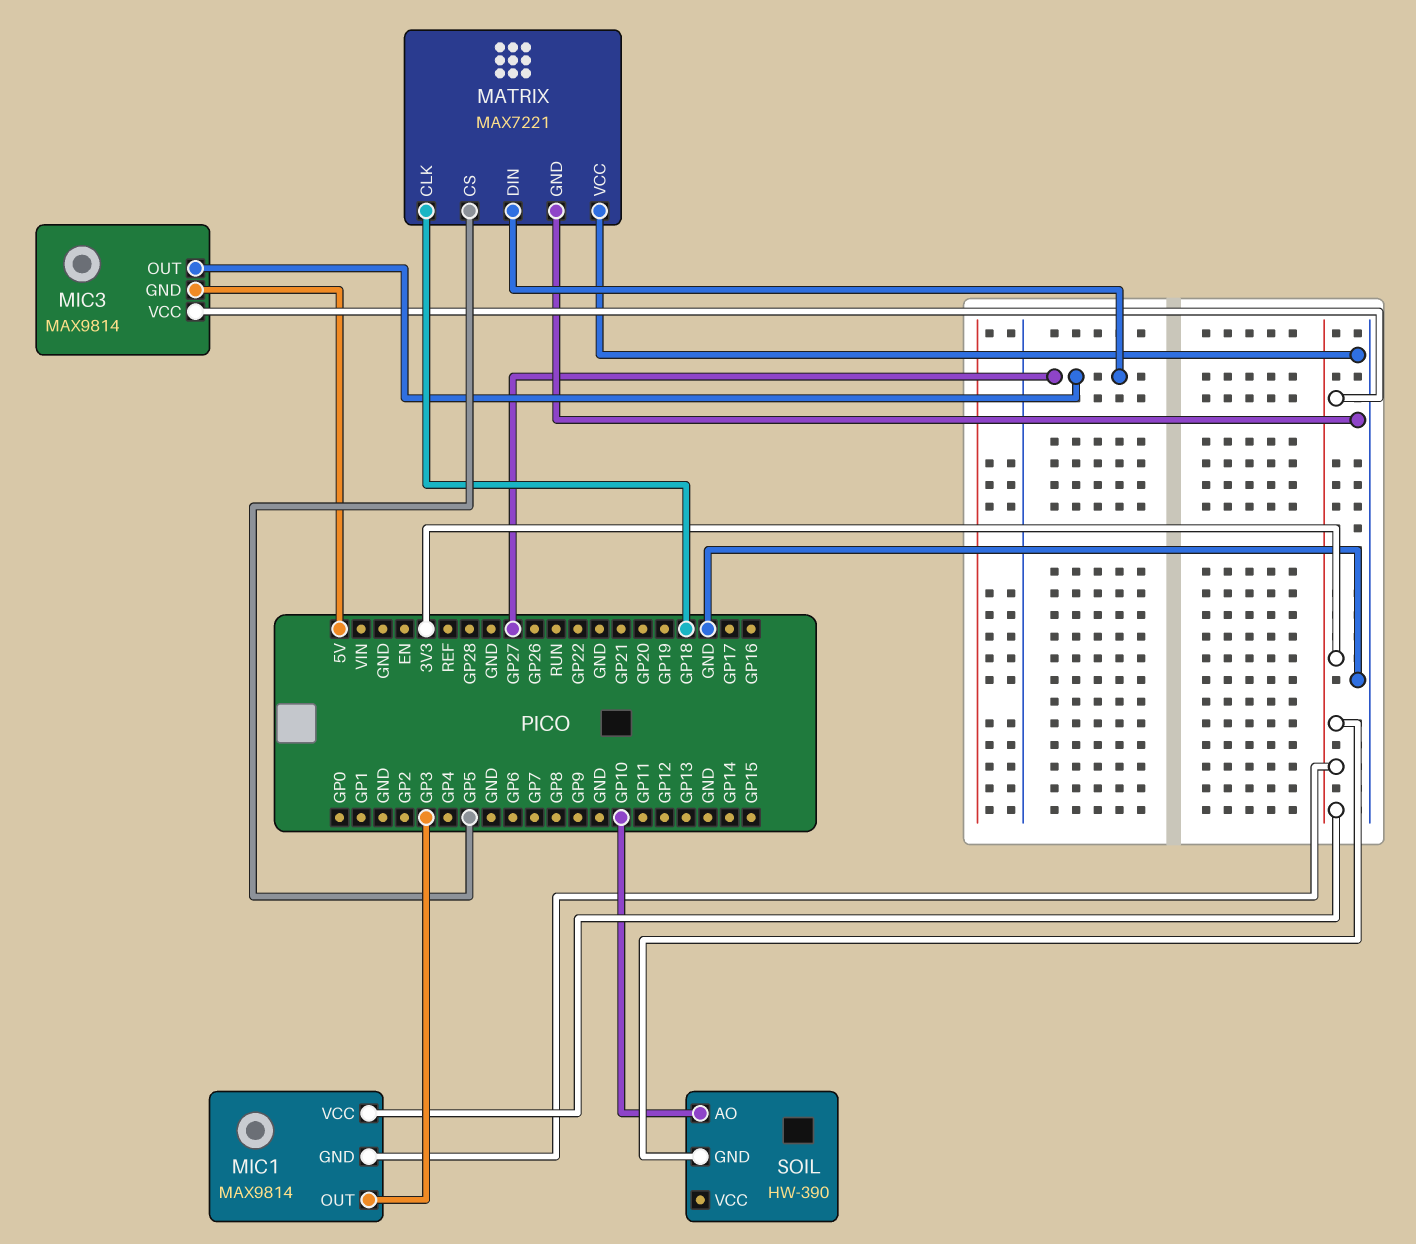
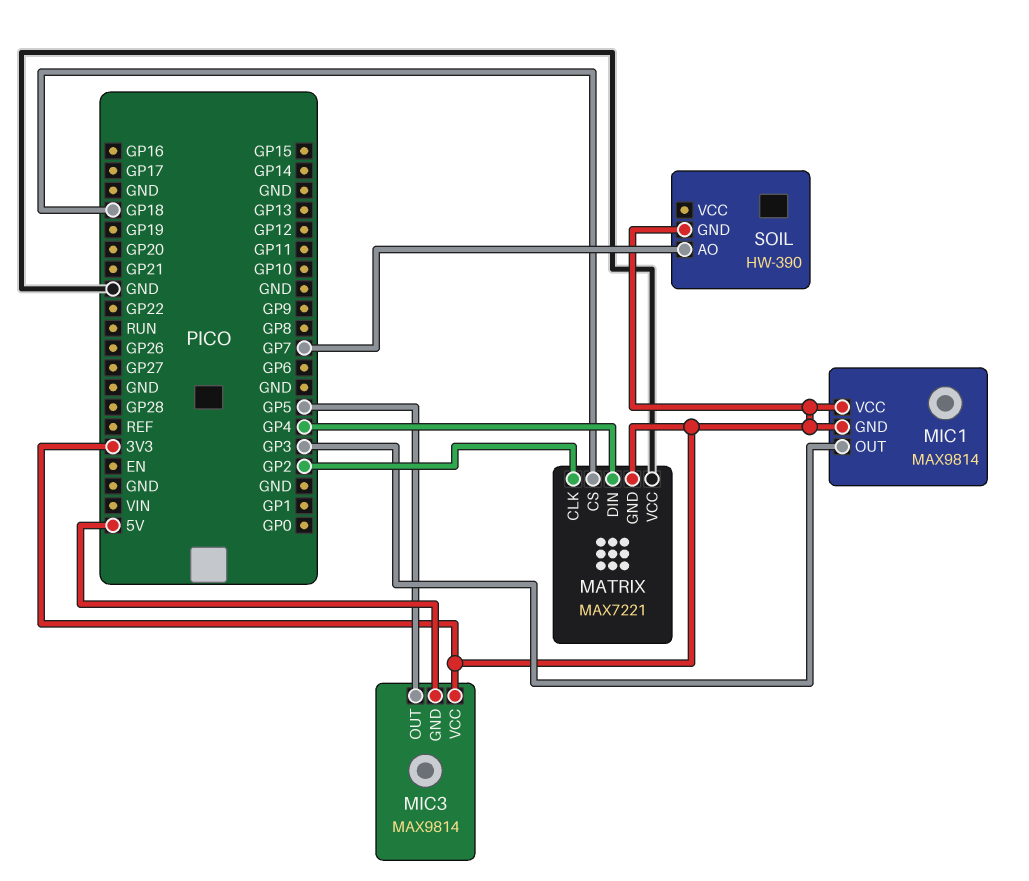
MATRIX pin CLK: GP18 -> GP2
MATRIX pin CS: GP5 -> GP18
MATRIX pin DIN: GP27 -> GP4
MATRIX pin GND: GND -> 3V3
MIC3 pin OUT: GP27 -> GP5
SOIL pin AO: GP10 -> GP7

